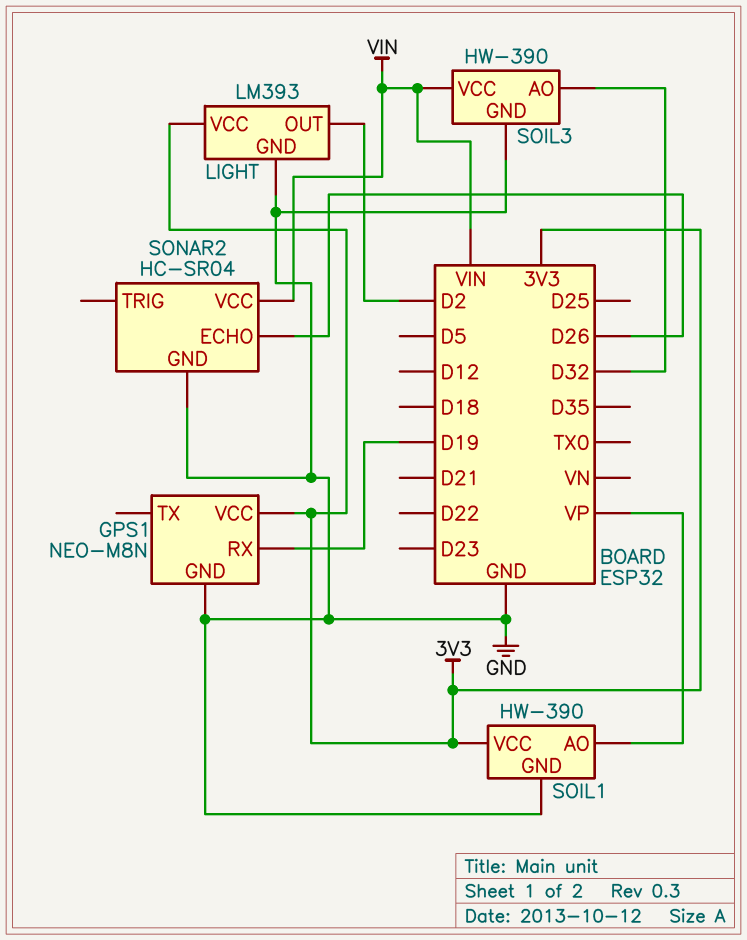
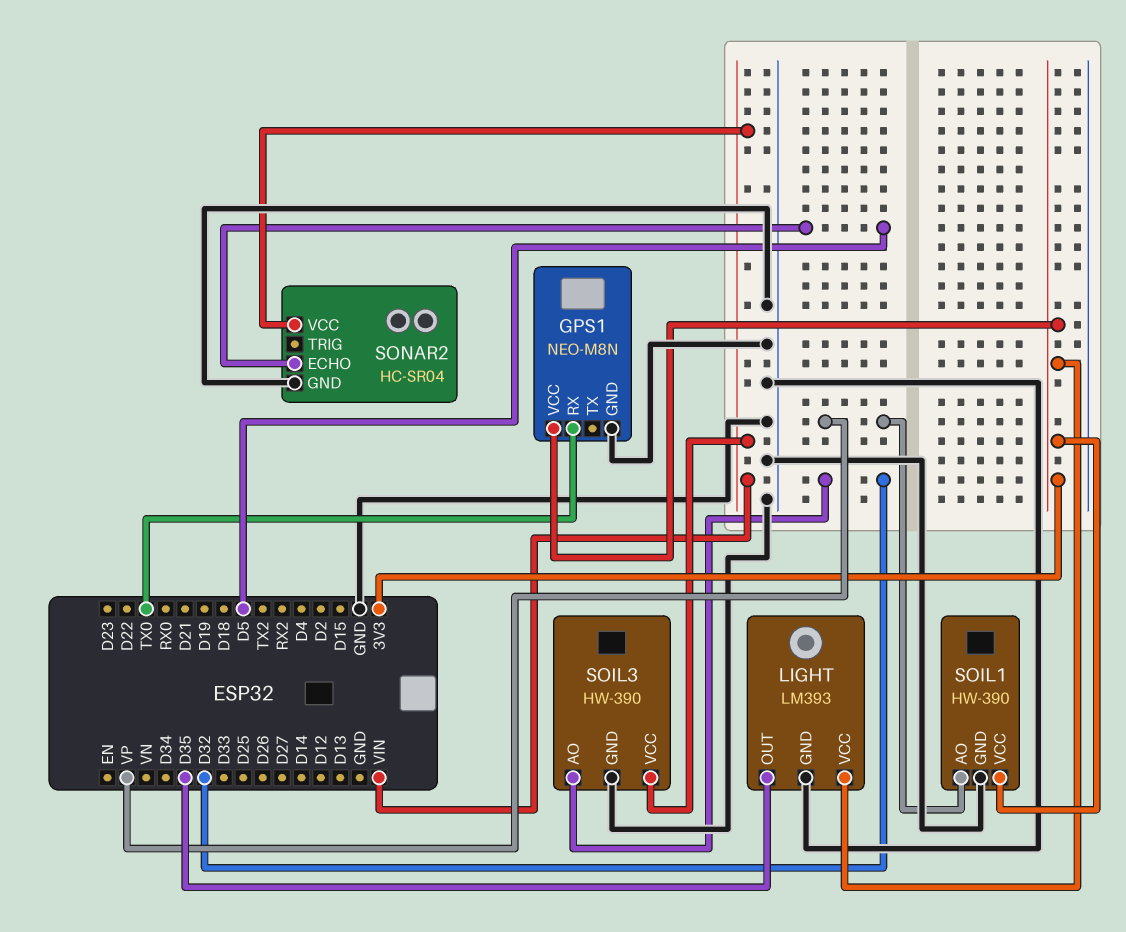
GPS1 pin RX: D19 -> TX0
LIGHT pin OUT: D2 -> D35
SONAR2 pin ECHO: D26 -> D5

